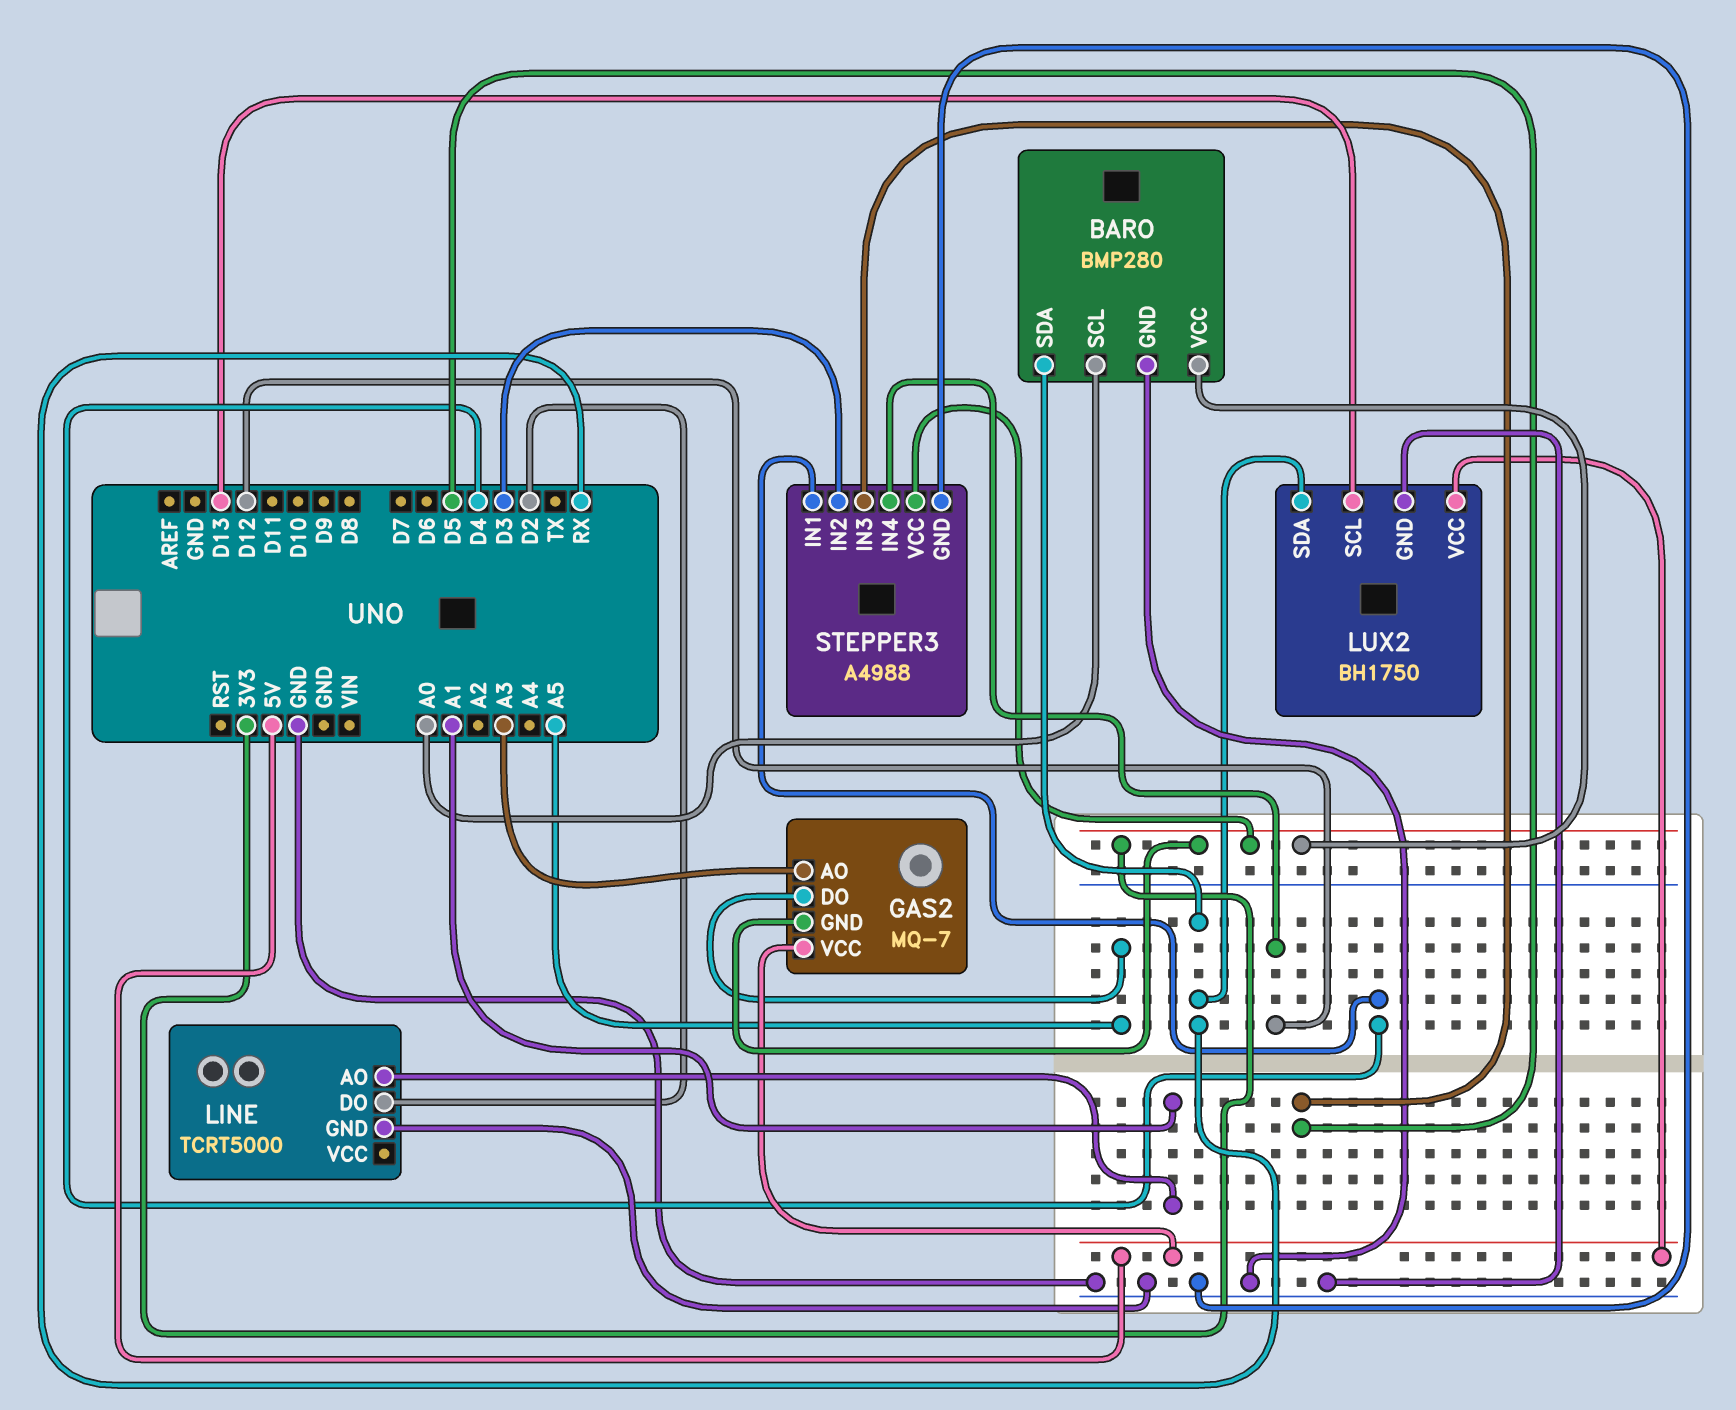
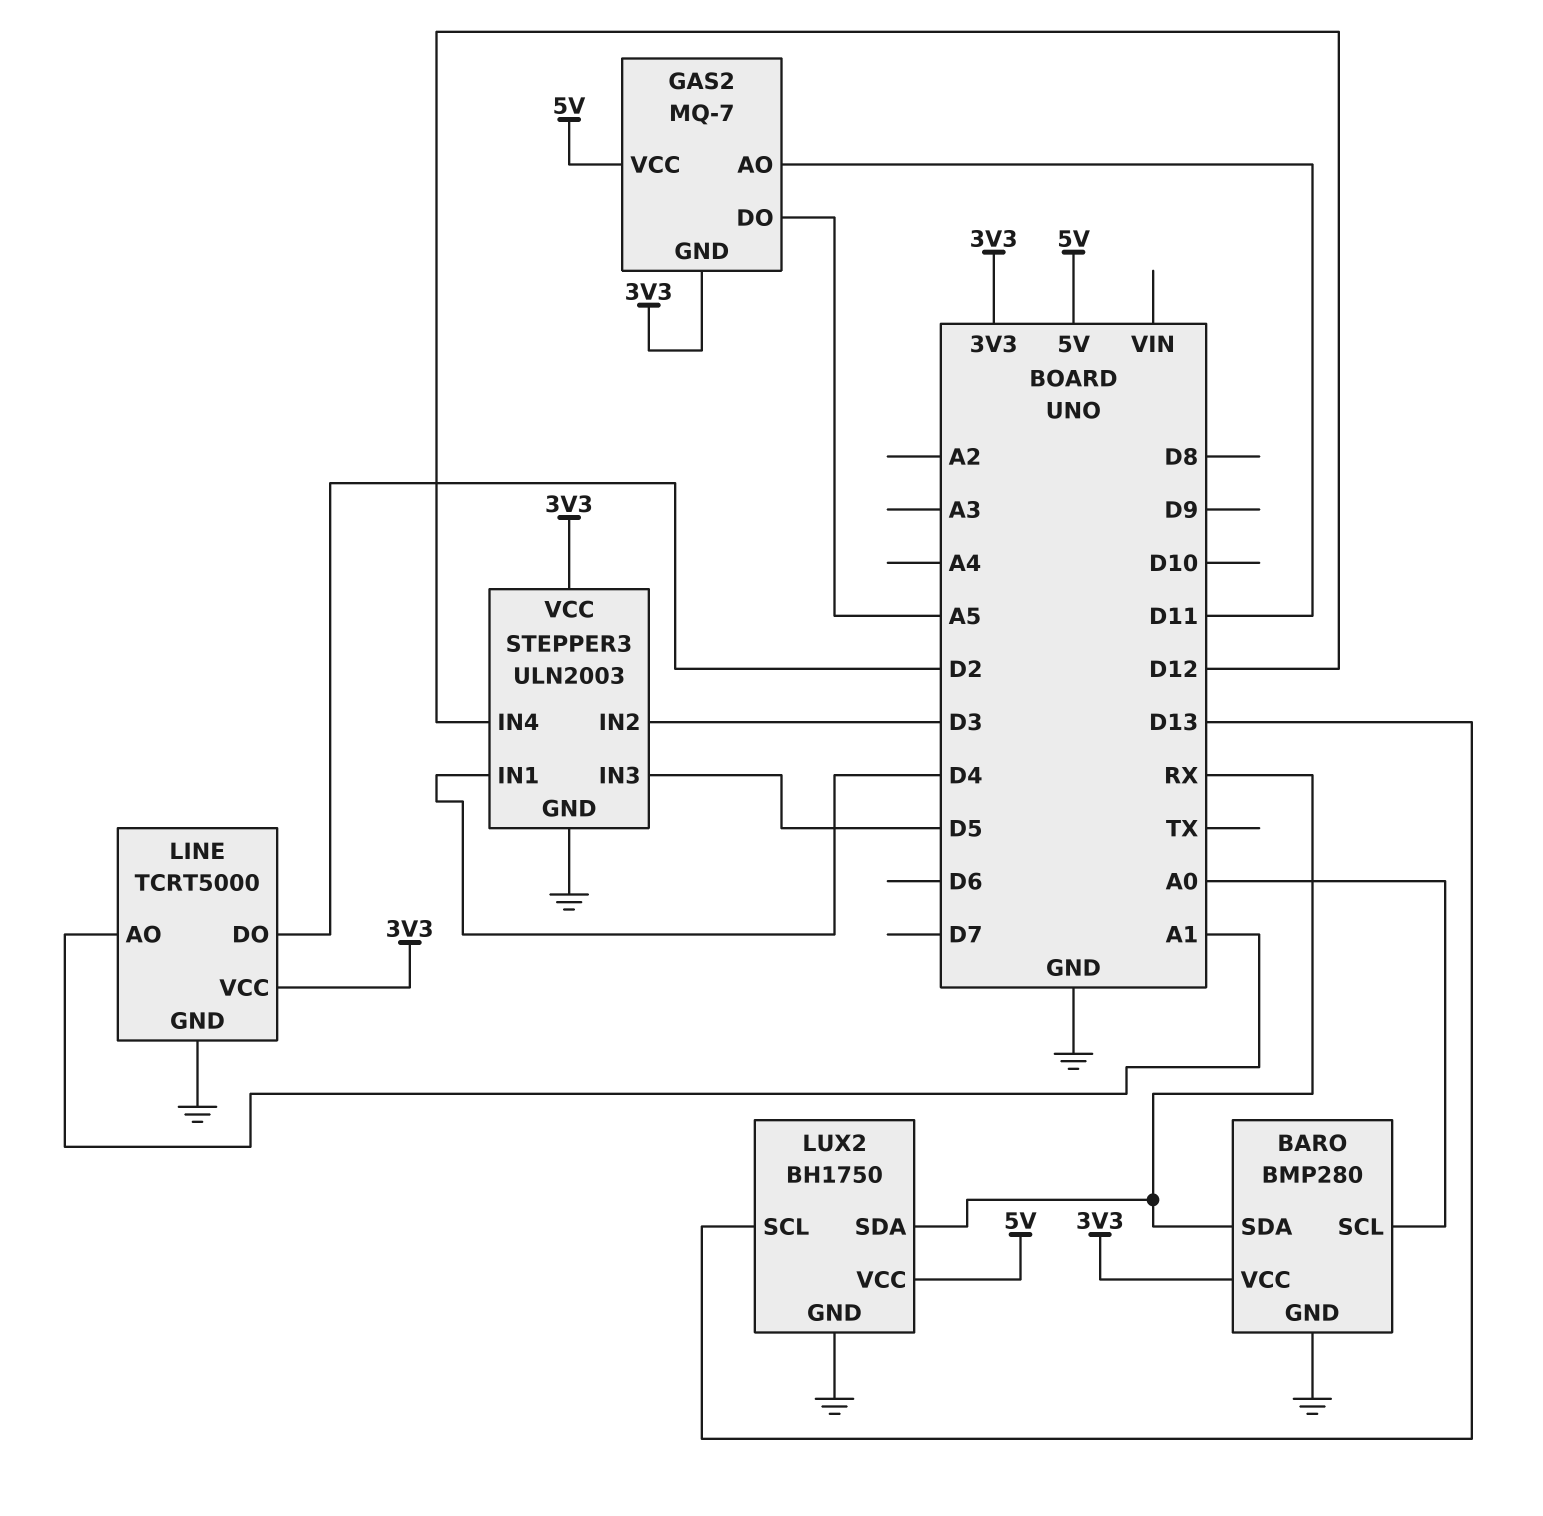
GAS2 pin AO: A3 -> D11
LINE pin VCC: none -> 3V3
STEPPER3: A4988 -> ULN2003

